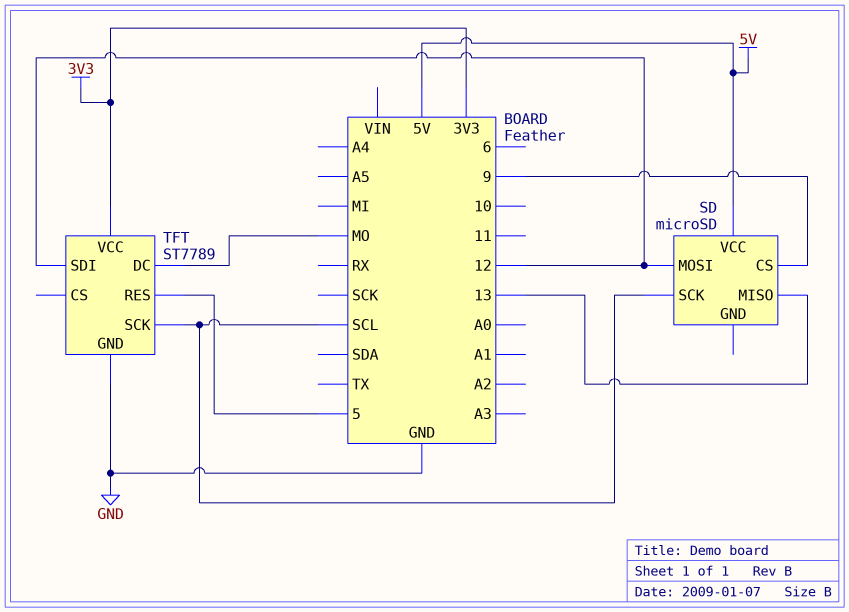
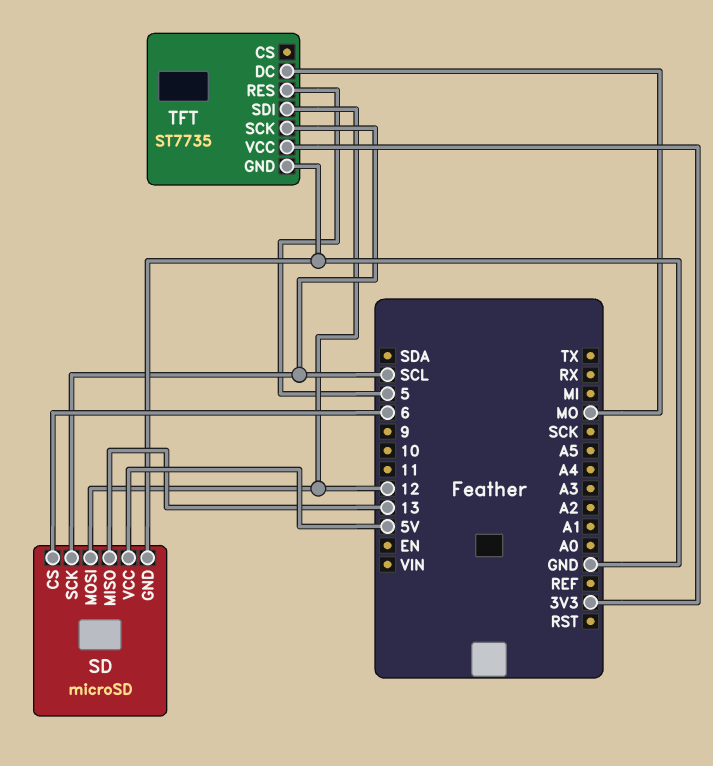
SD pin CS: 9 -> 6
SD pin GND: none -> GND
TFT: ST7789 -> ST7735

